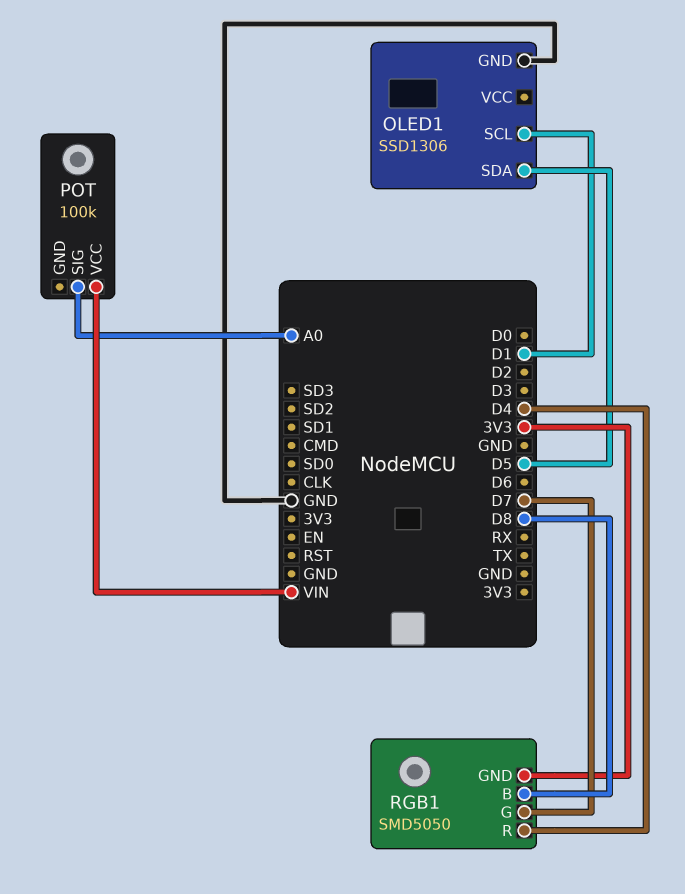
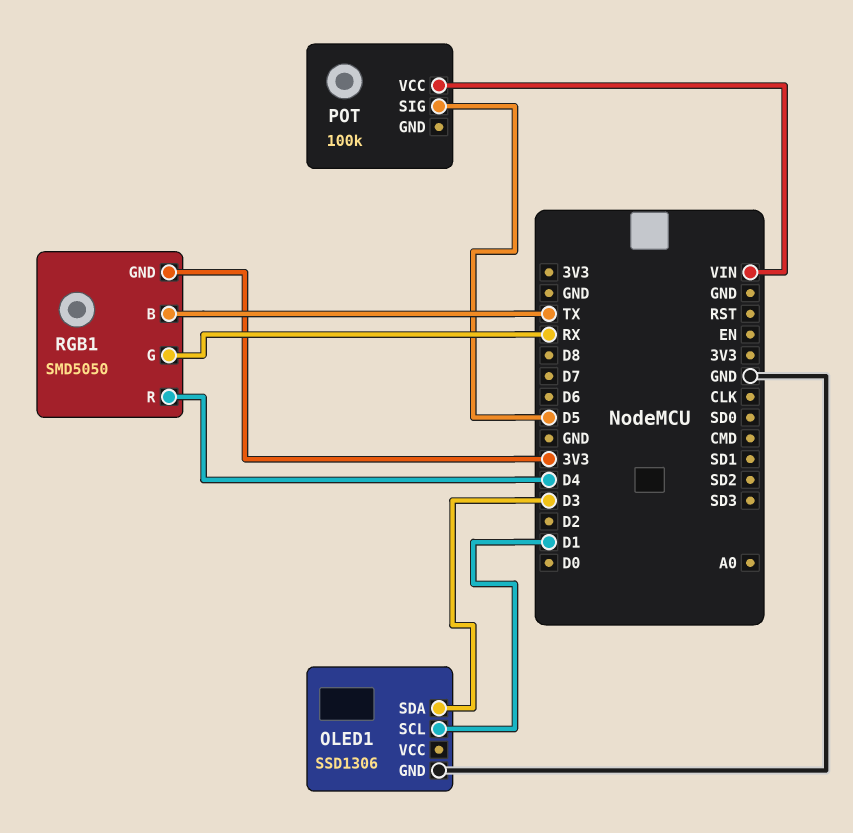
OLED1 pin SDA: D5 -> D3
POT pin SIG: A0 -> D5
RGB1 pin B: D8 -> TX
RGB1 pin G: D7 -> RX

